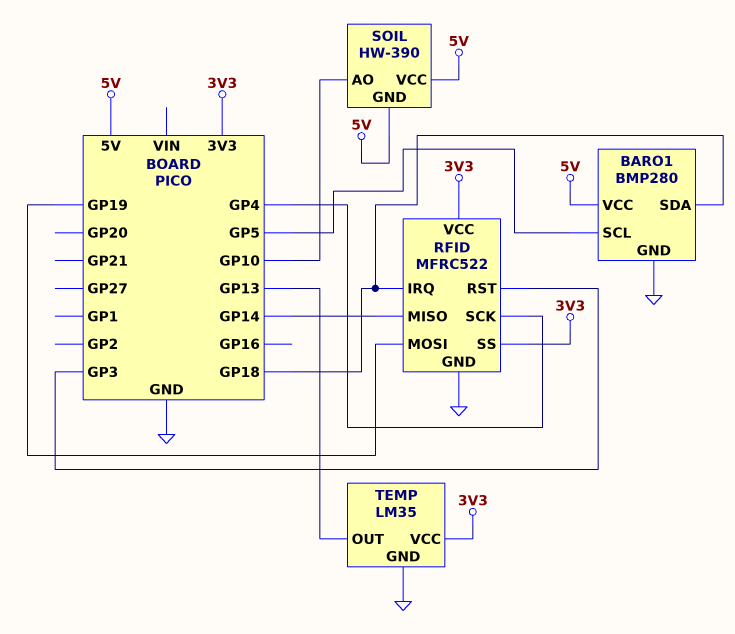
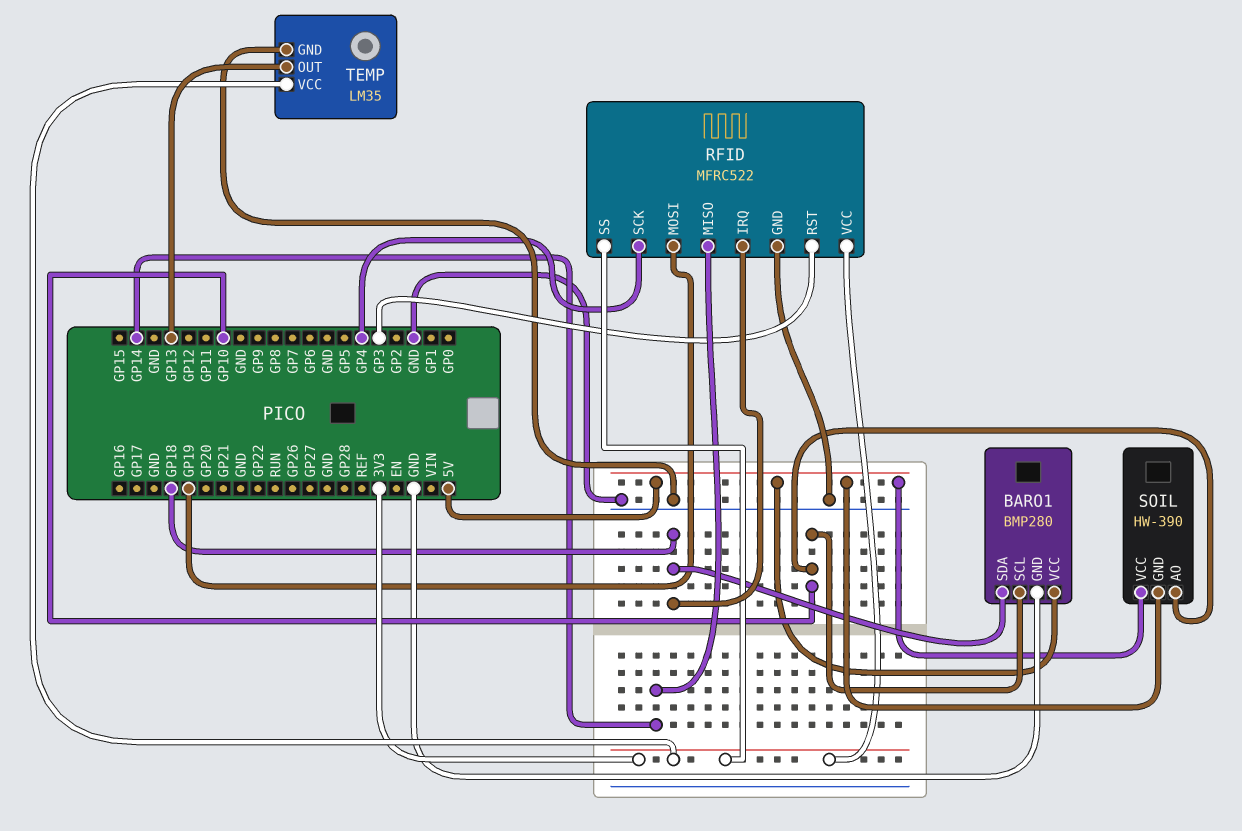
BARO1 pin SCL: GP5 -> GP10

